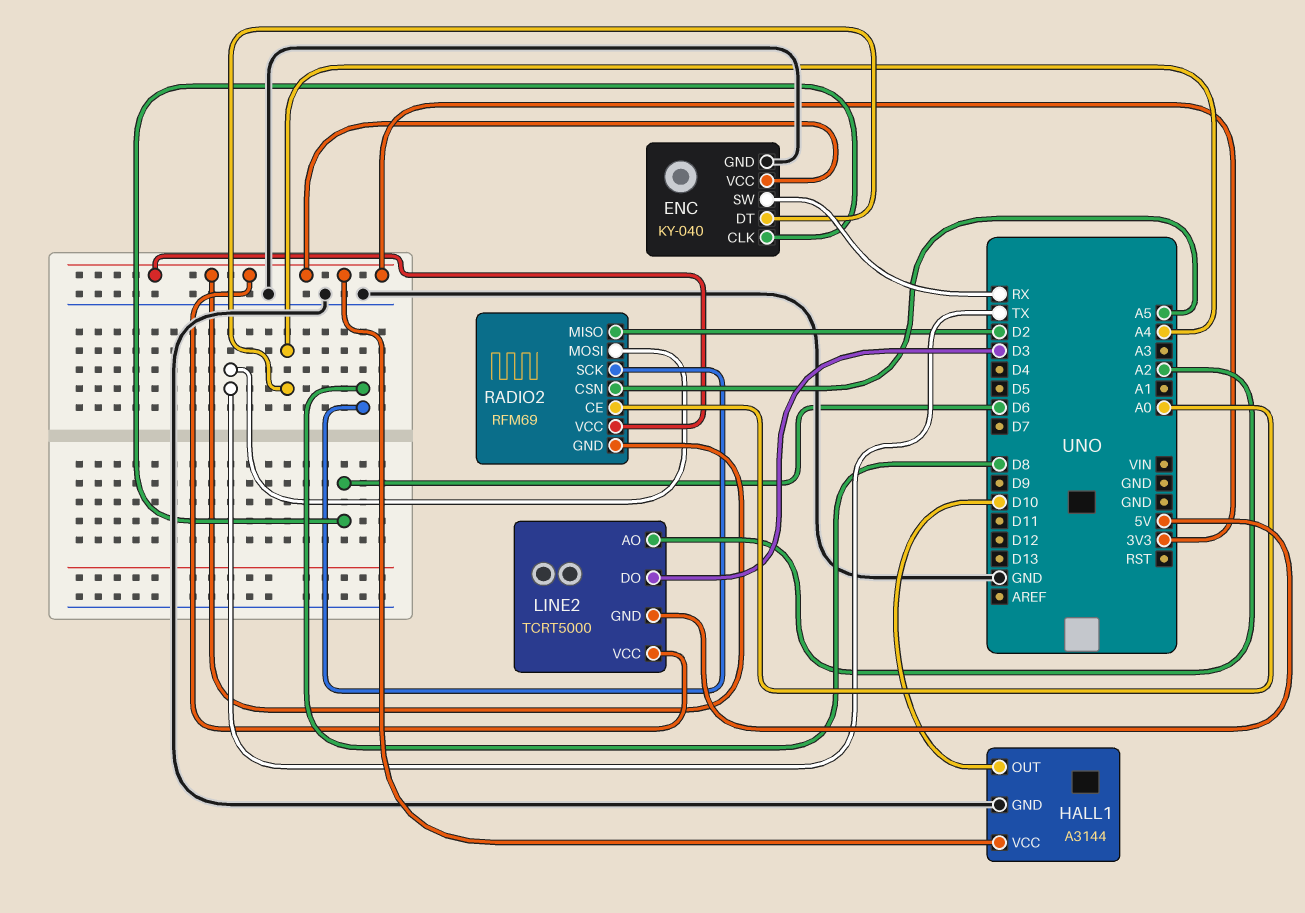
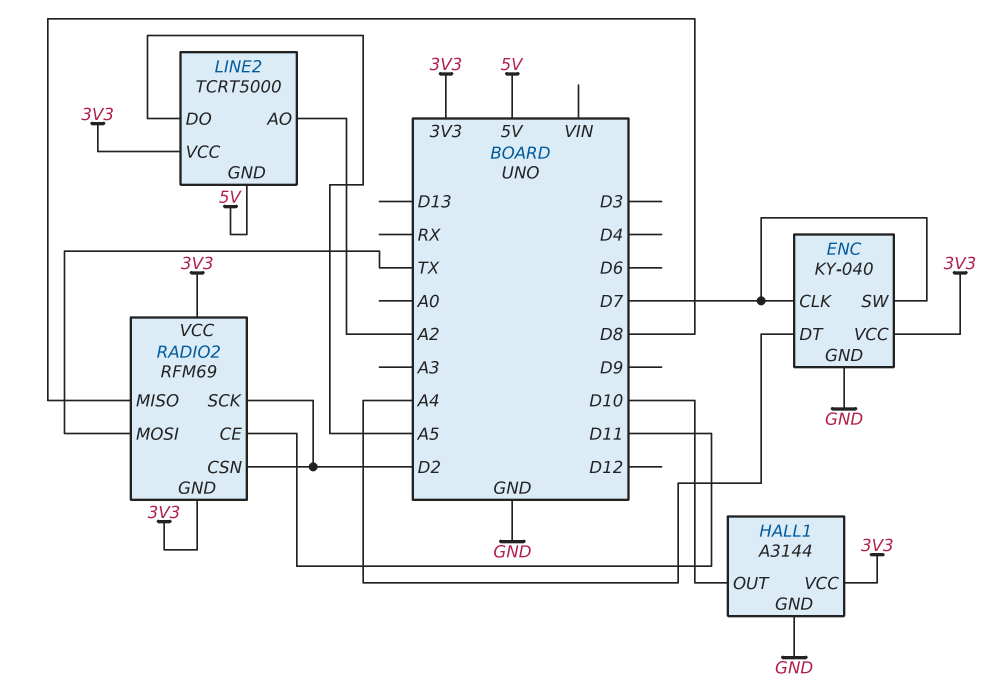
ENC pin CLK: D6 -> D7
ENC pin SW: RX -> D7
LINE2 pin DO: D3 -> A5
RADIO2 pin CE: A0 -> D11
RADIO2 pin CSN: A5 -> D2
RADIO2 pin MISO: D2 -> D8
RADIO2 pin SCK: D8 -> D2

